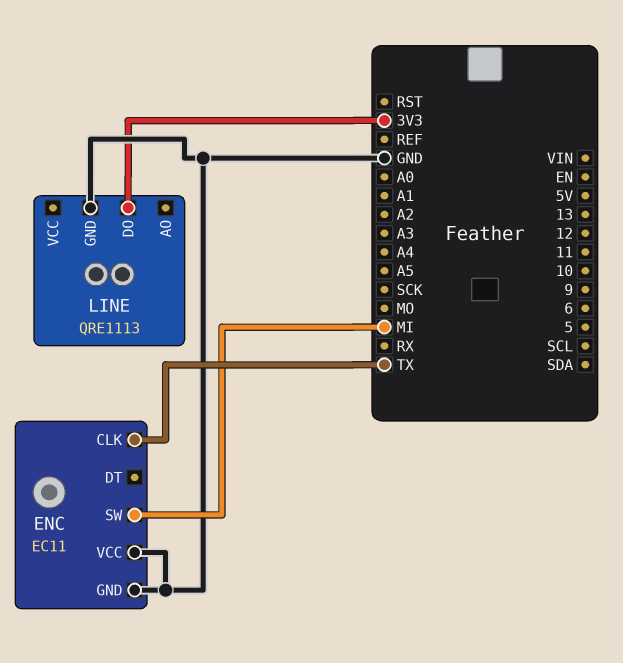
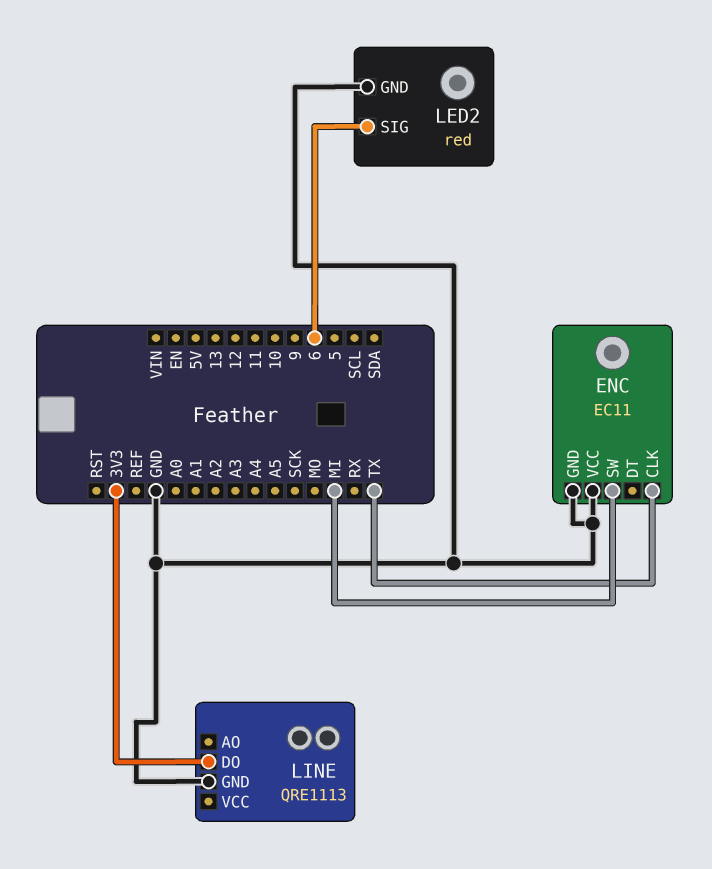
LED2: none -> red
LED2 pin GND: none -> GND
LED2 pin SIG: none -> 6

